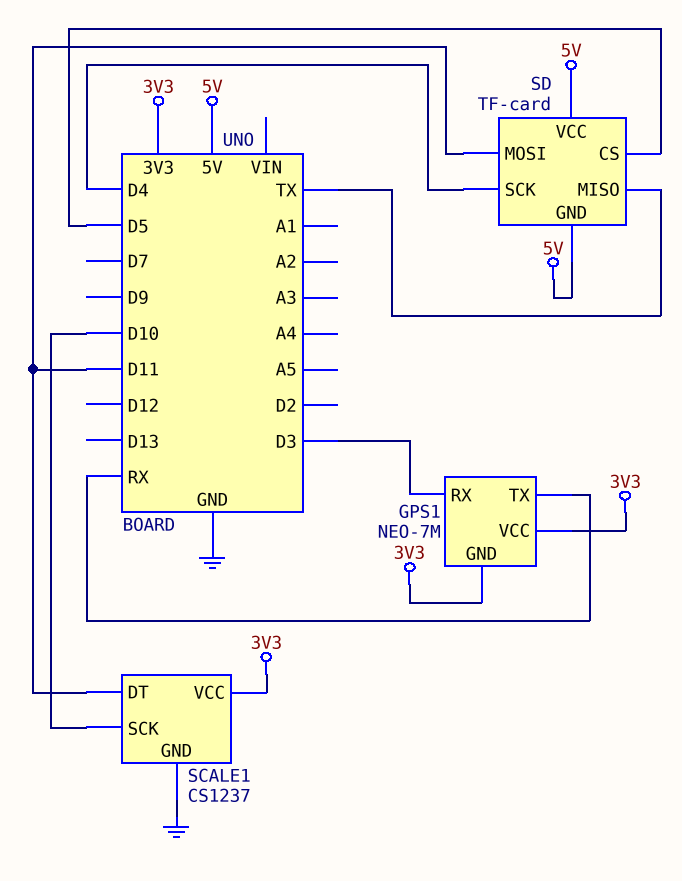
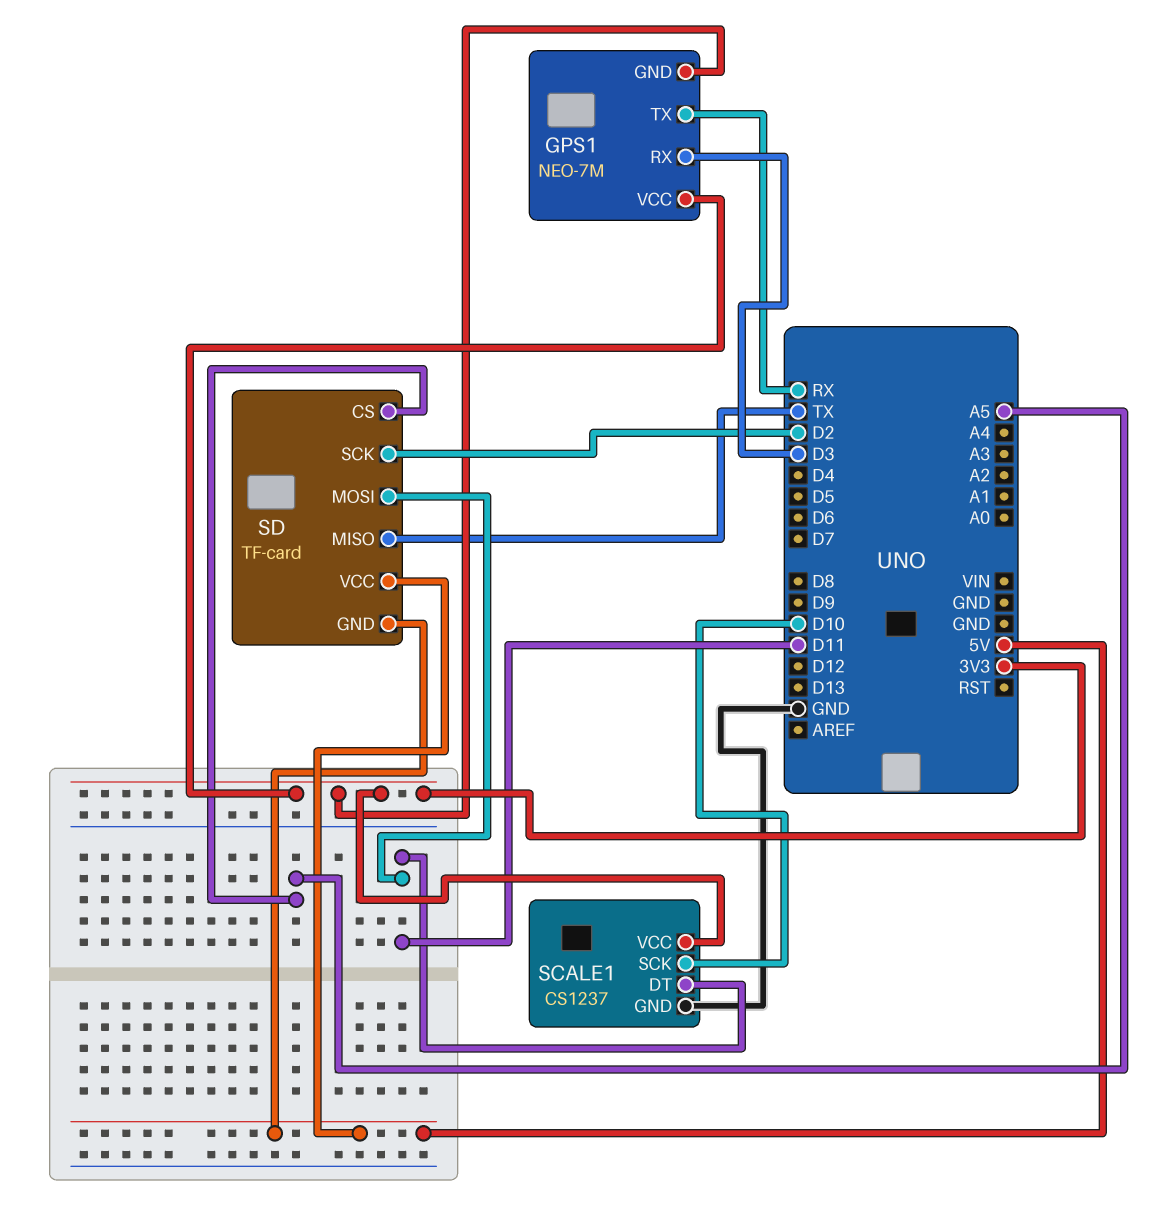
SD pin CS: D5 -> A5
SD pin SCK: D4 -> D2

